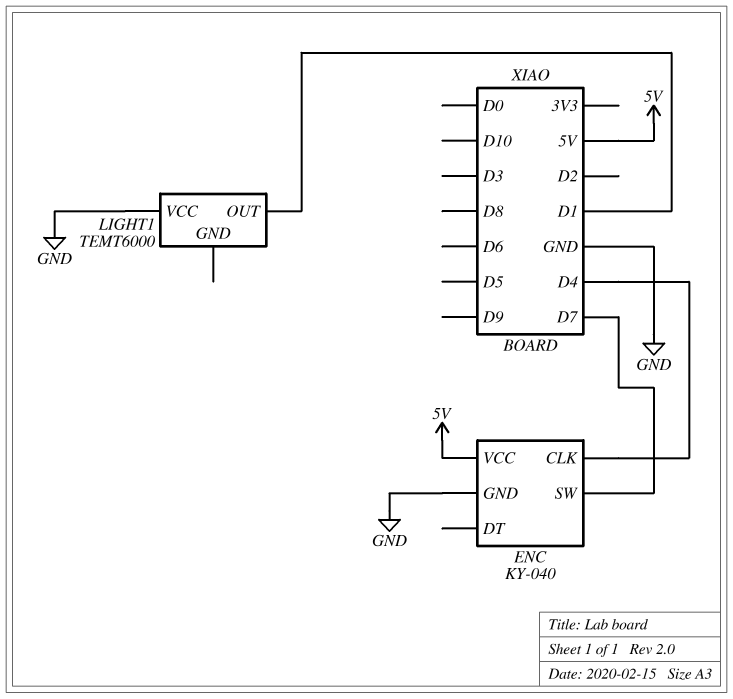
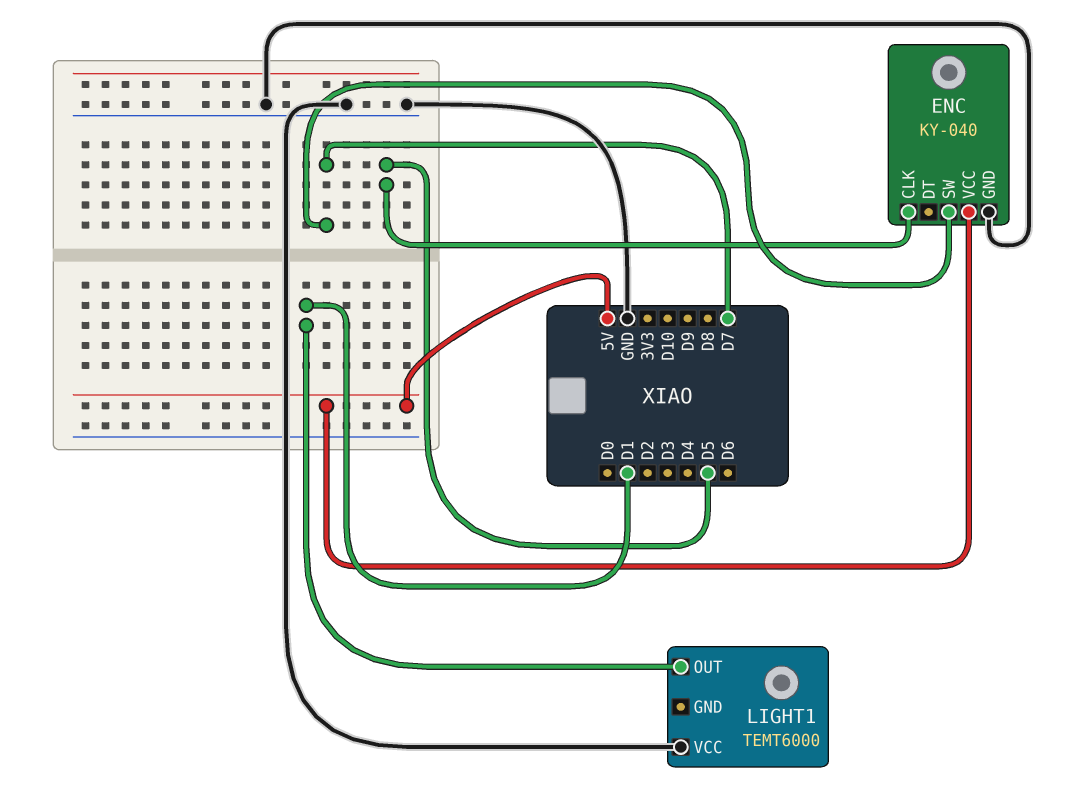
ENC pin CLK: D4 -> D5

